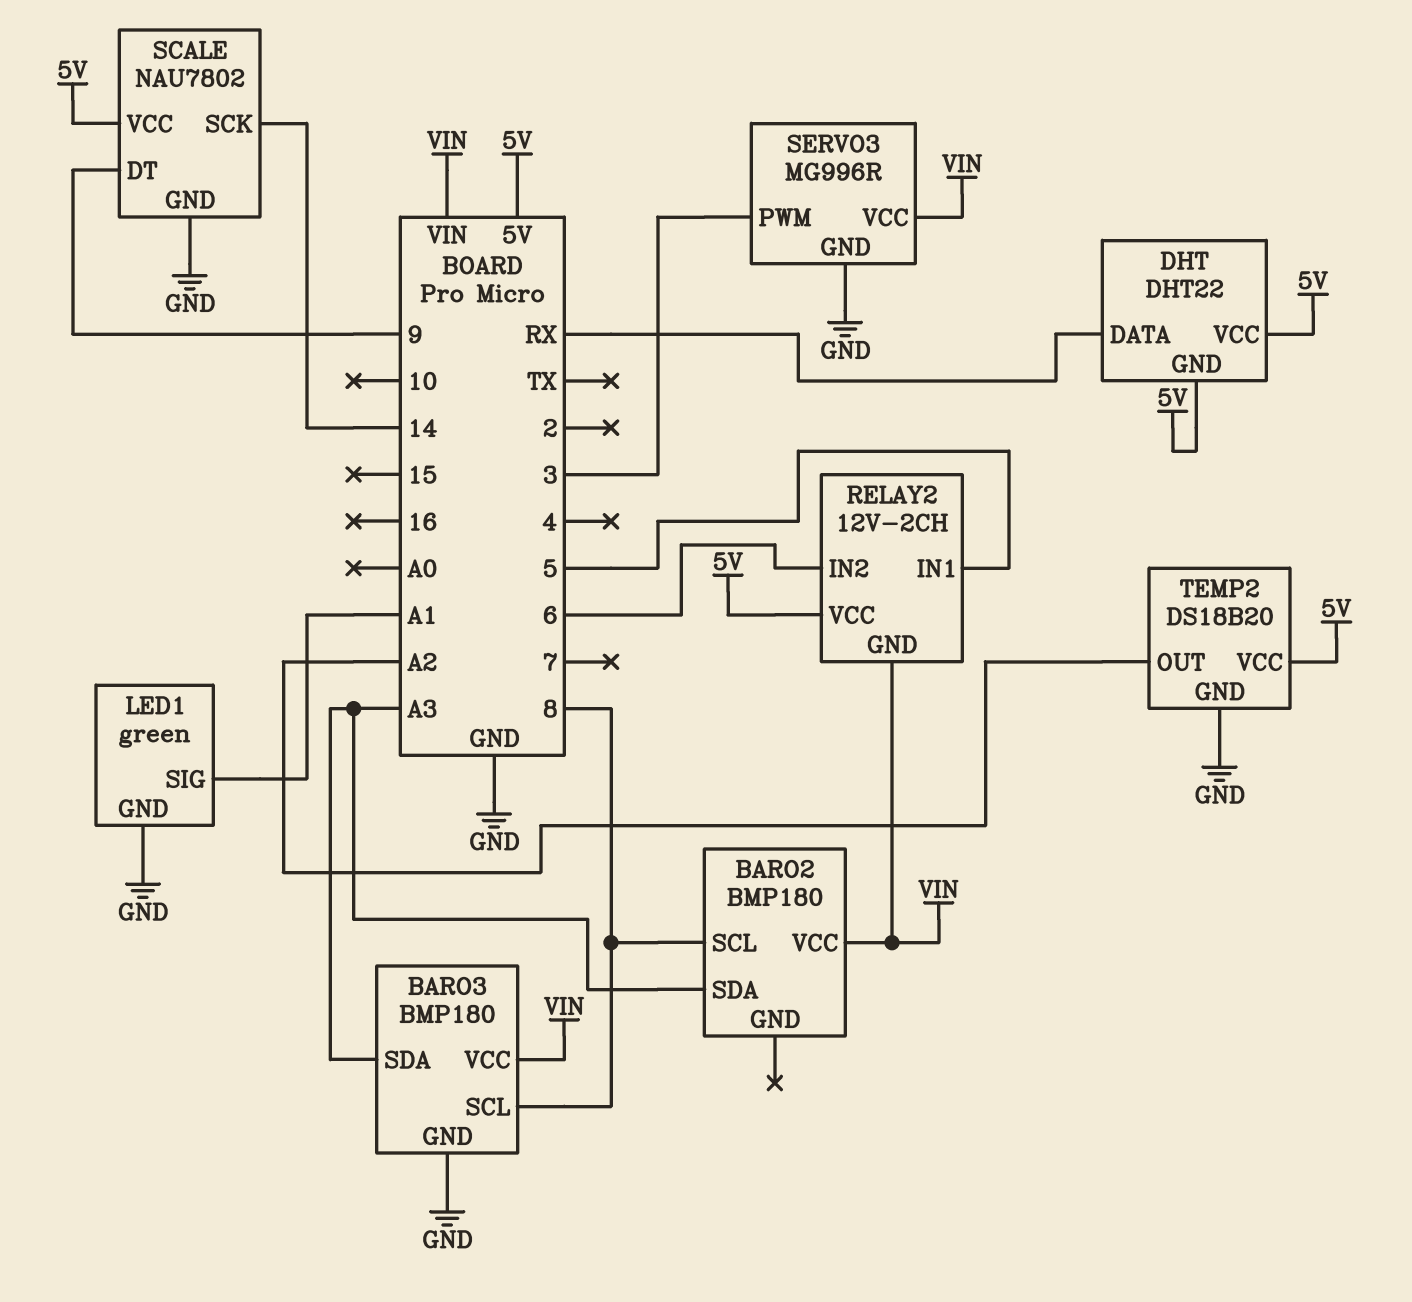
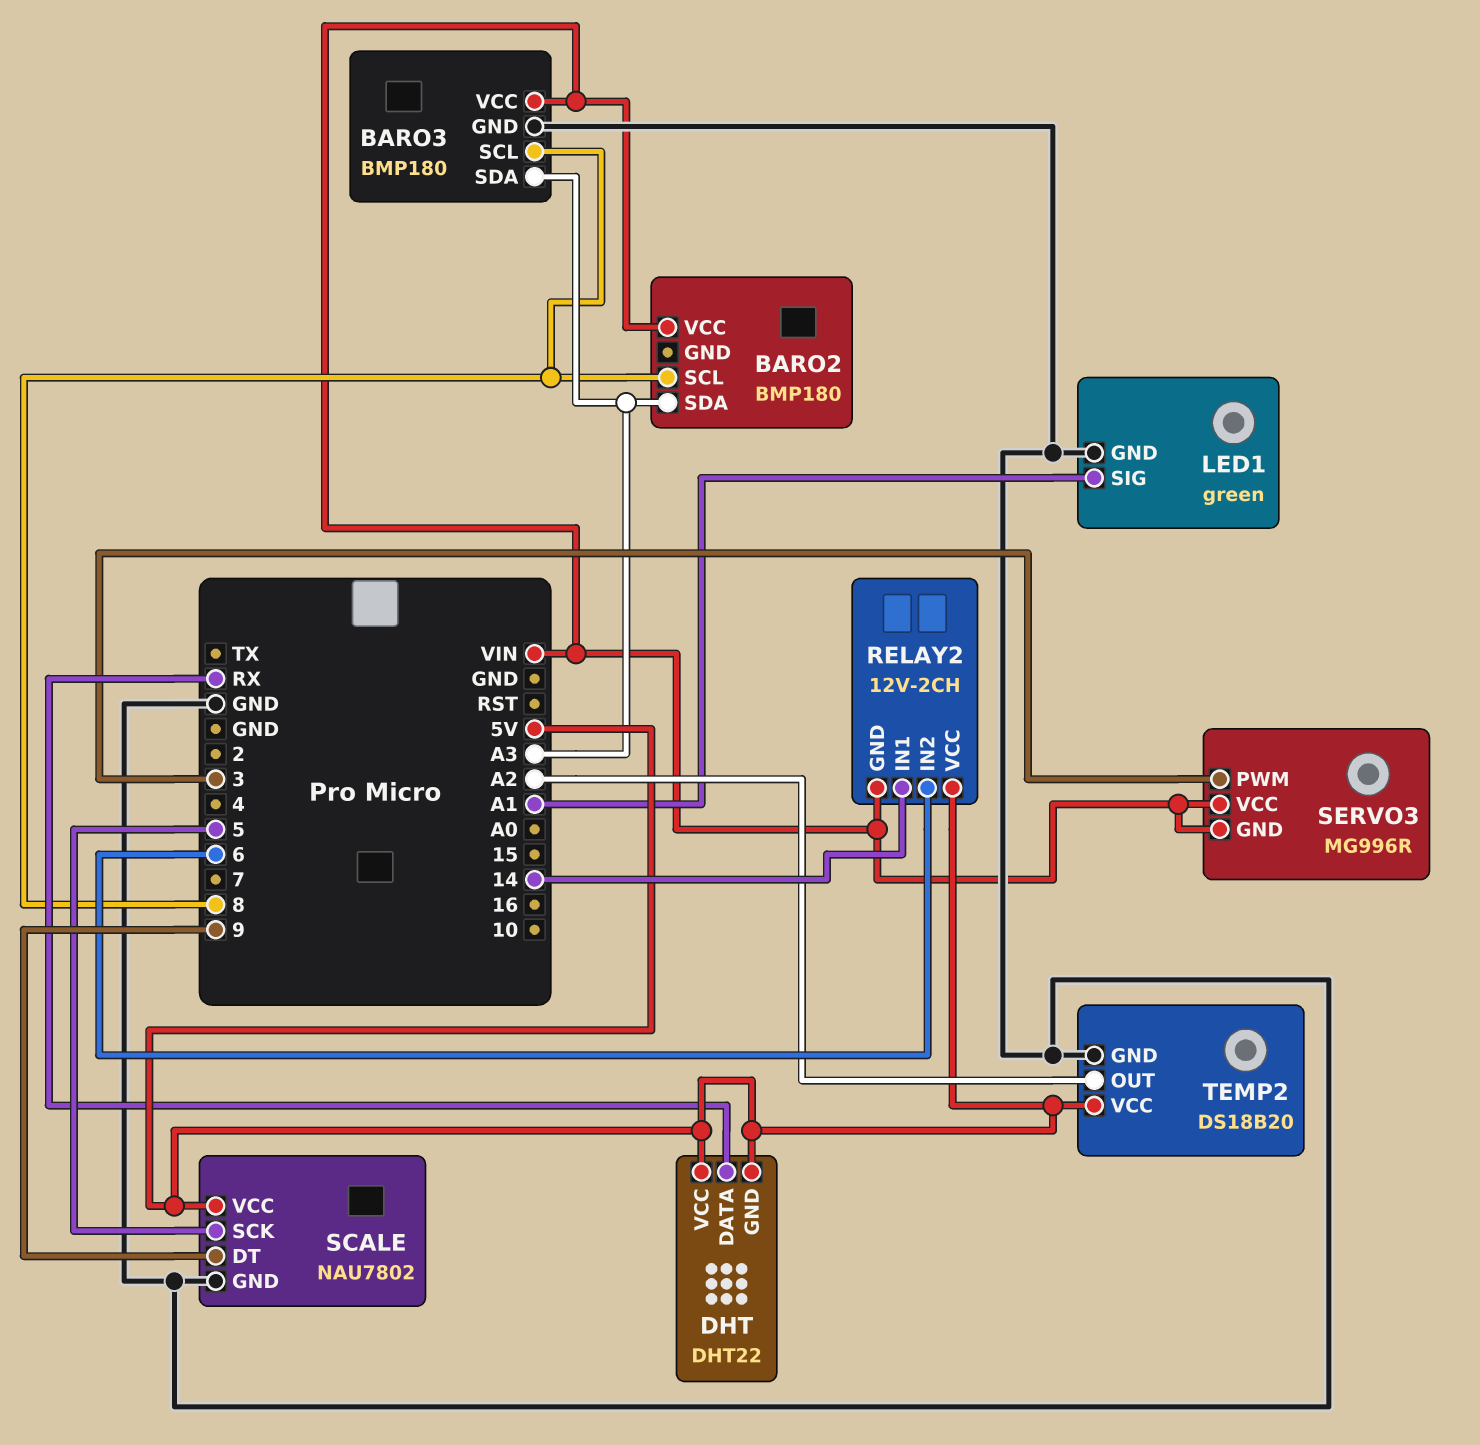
RELAY2 pin IN1: 5 -> 14
SCALE pin SCK: 14 -> 5
SERVO3 pin GND: GND -> VIN

